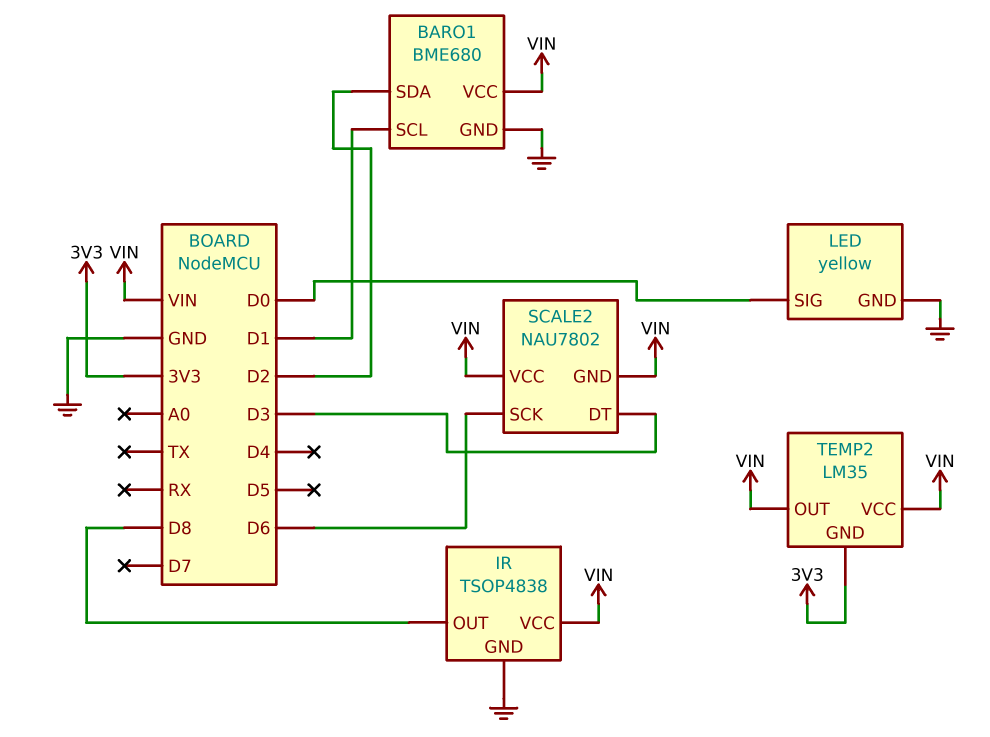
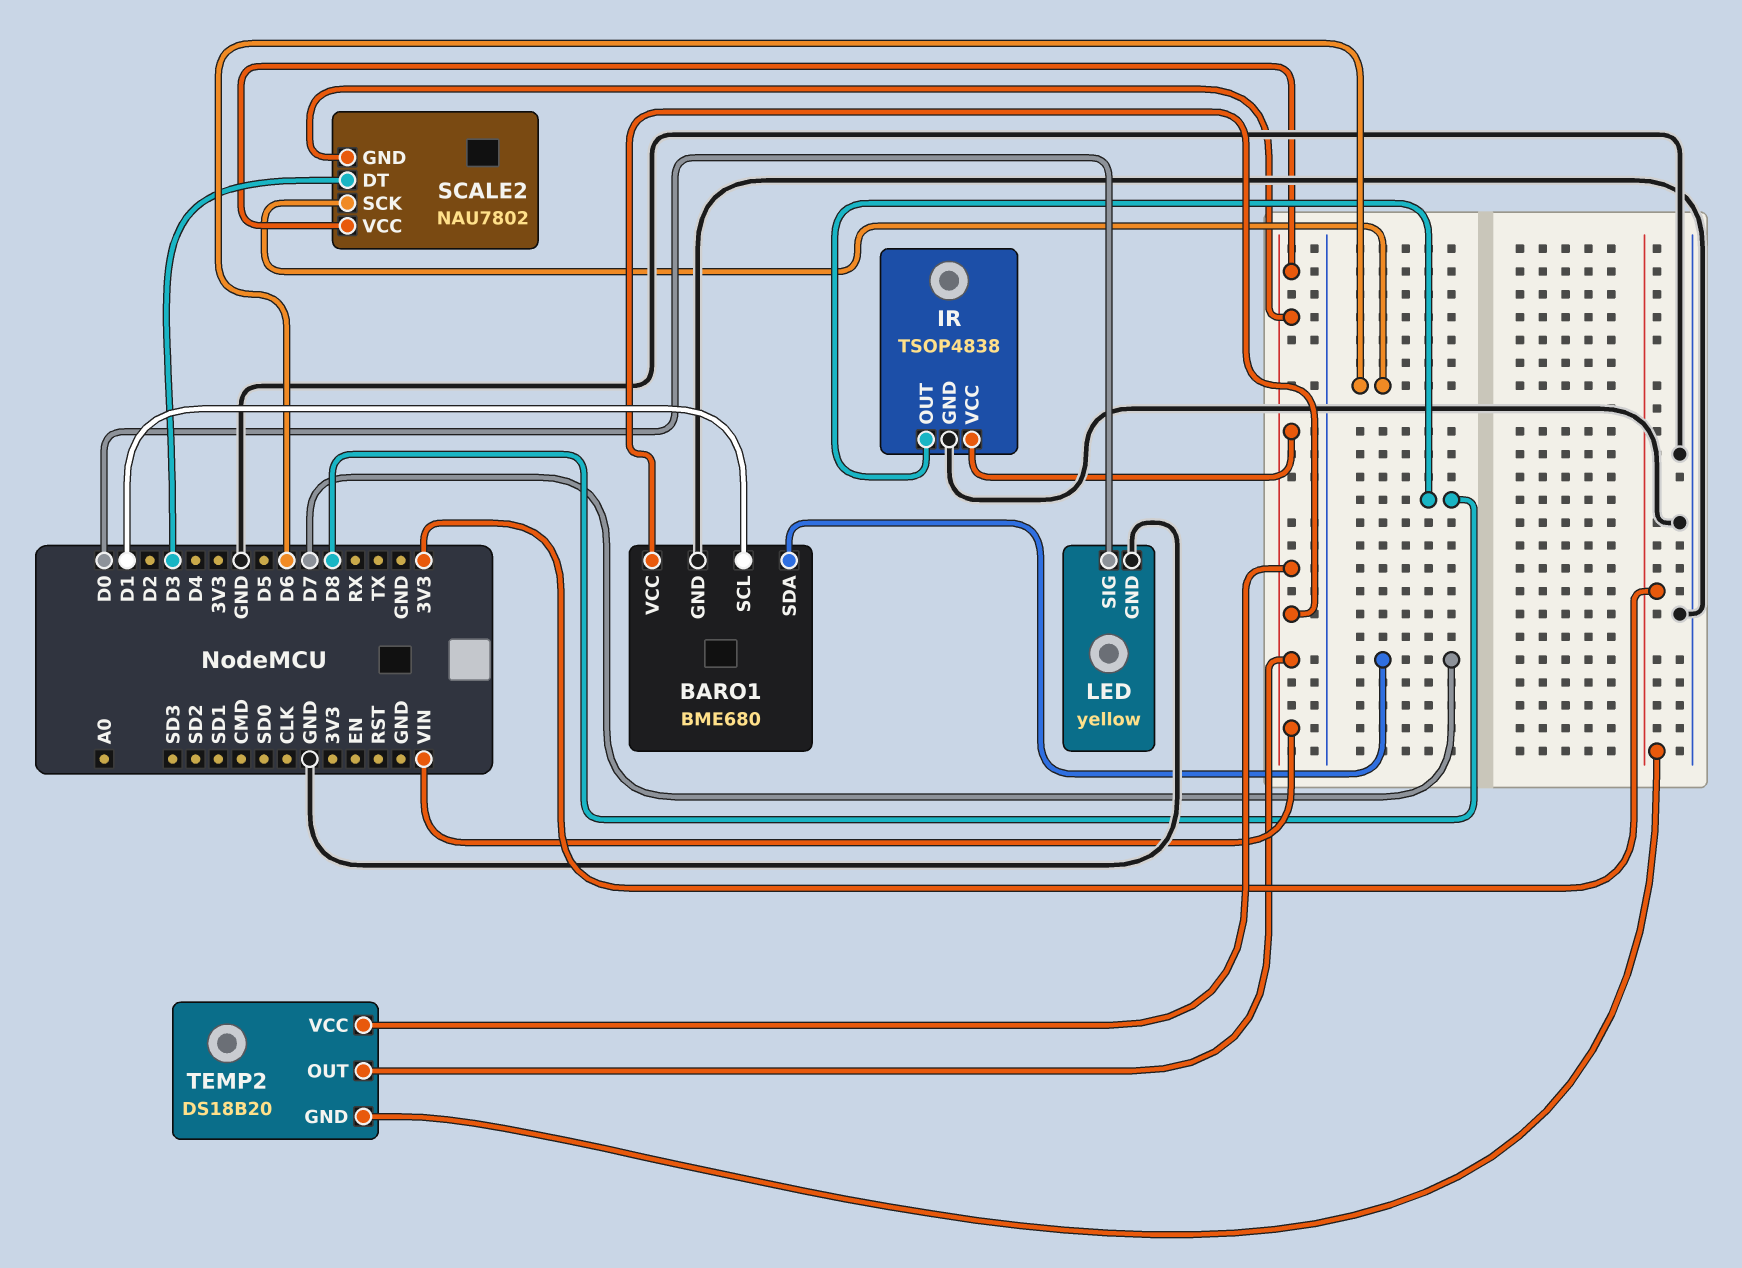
BARO1 pin SDA: D2 -> D7
TEMP2: LM35 -> DS18B20

